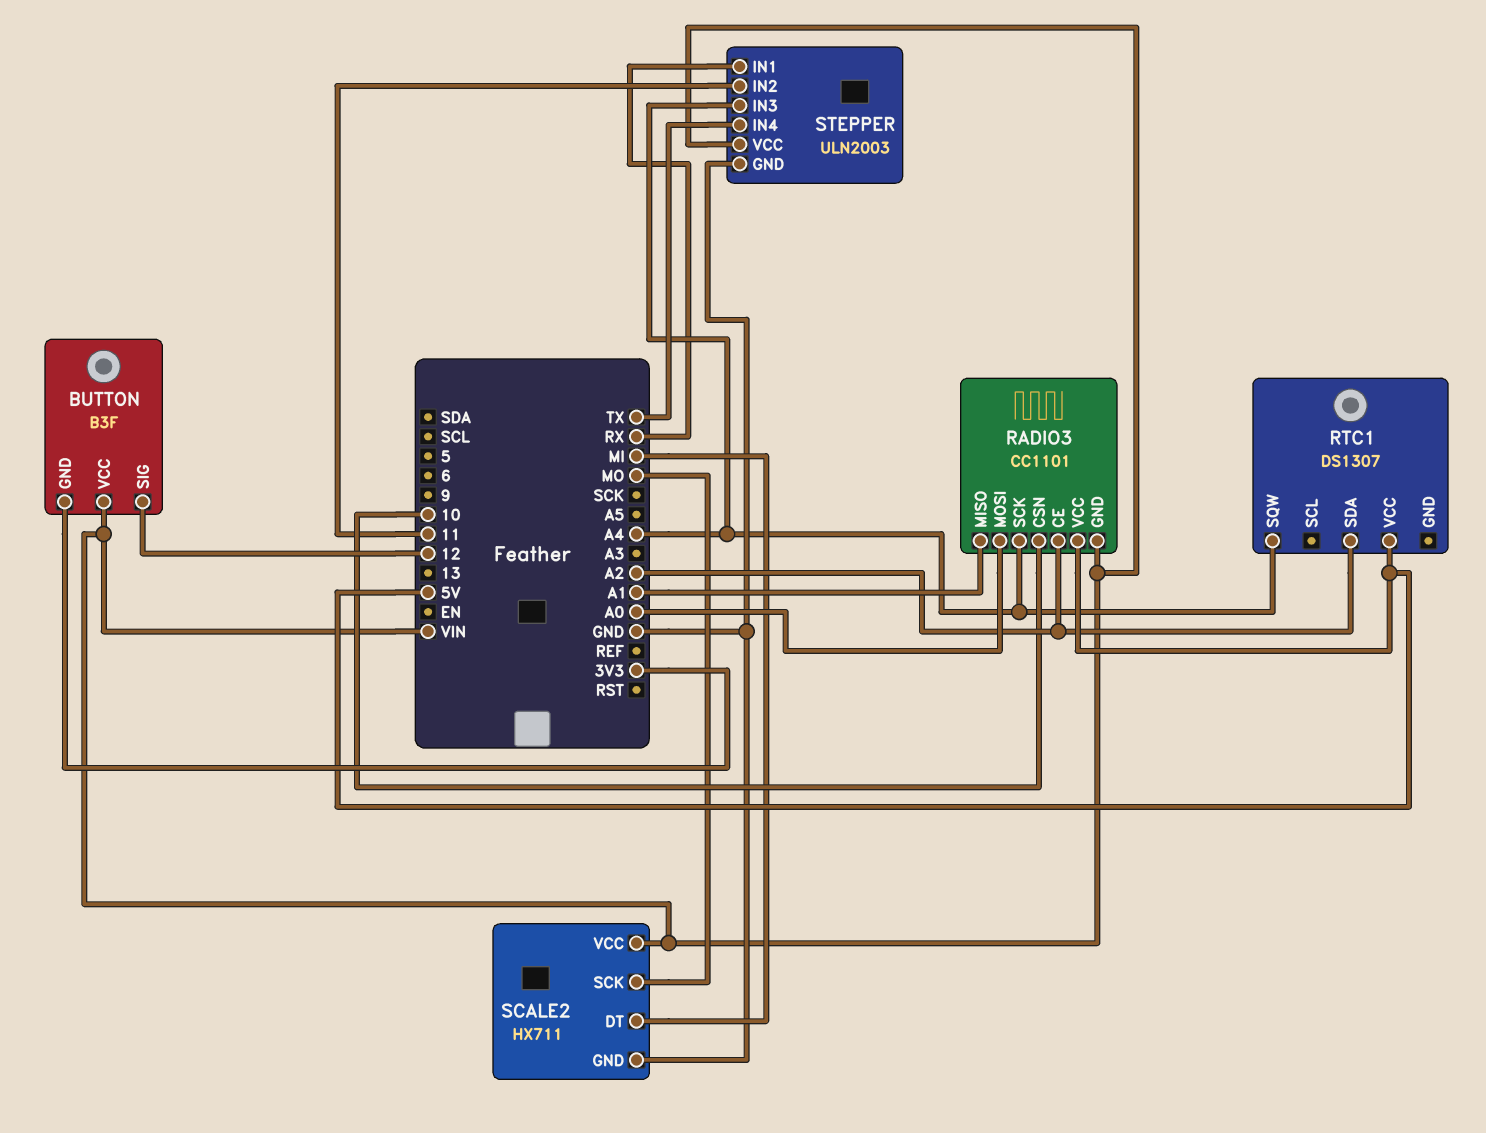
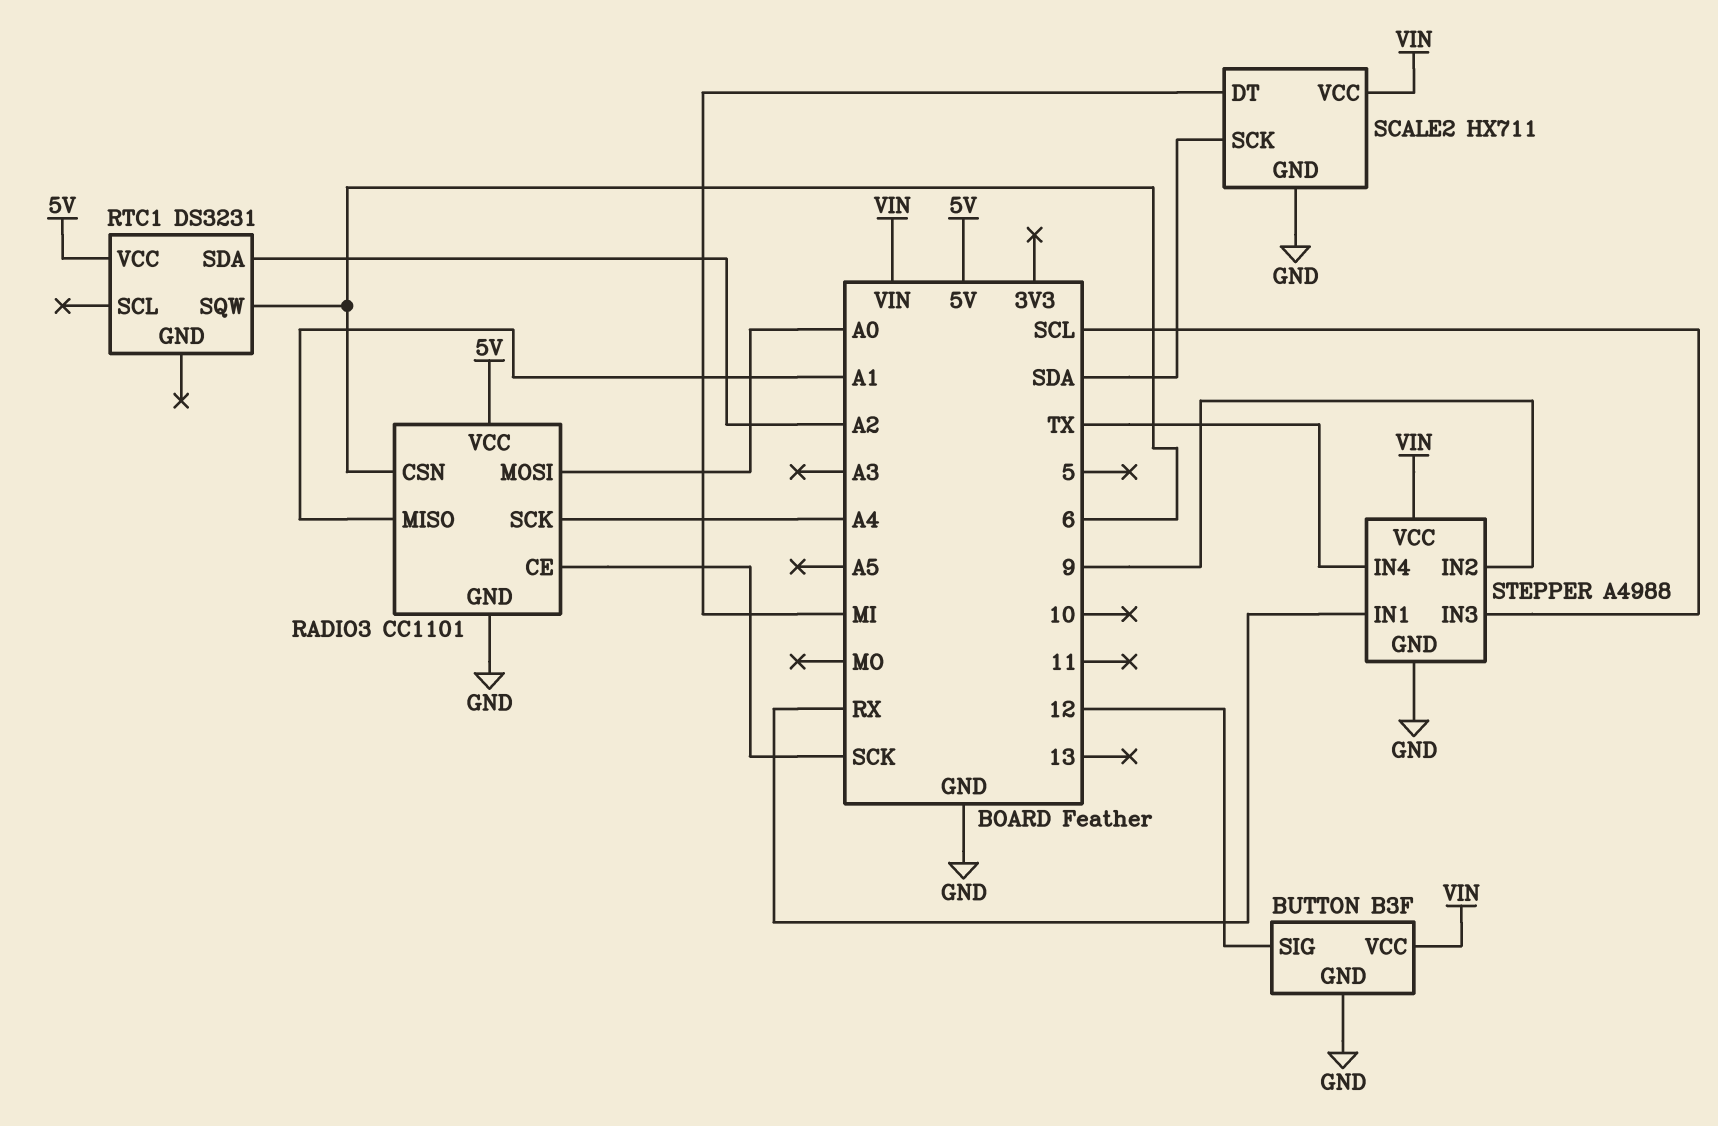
BUTTON pin GND: 3V3 -> GND
RADIO3 pin CE: A2 -> SCK
RADIO3 pin CSN: 10 -> 6
RADIO3 pin GND: VIN -> GND
RTC1: DS1307 -> DS3231
RTC1 pin SQW: A4 -> 6
SCALE2 pin SCK: MO -> SDA
STEPPER: ULN2003 -> A4988
STEPPER pin IN2: 11 -> 9
STEPPER pin IN3: A4 -> SCL

